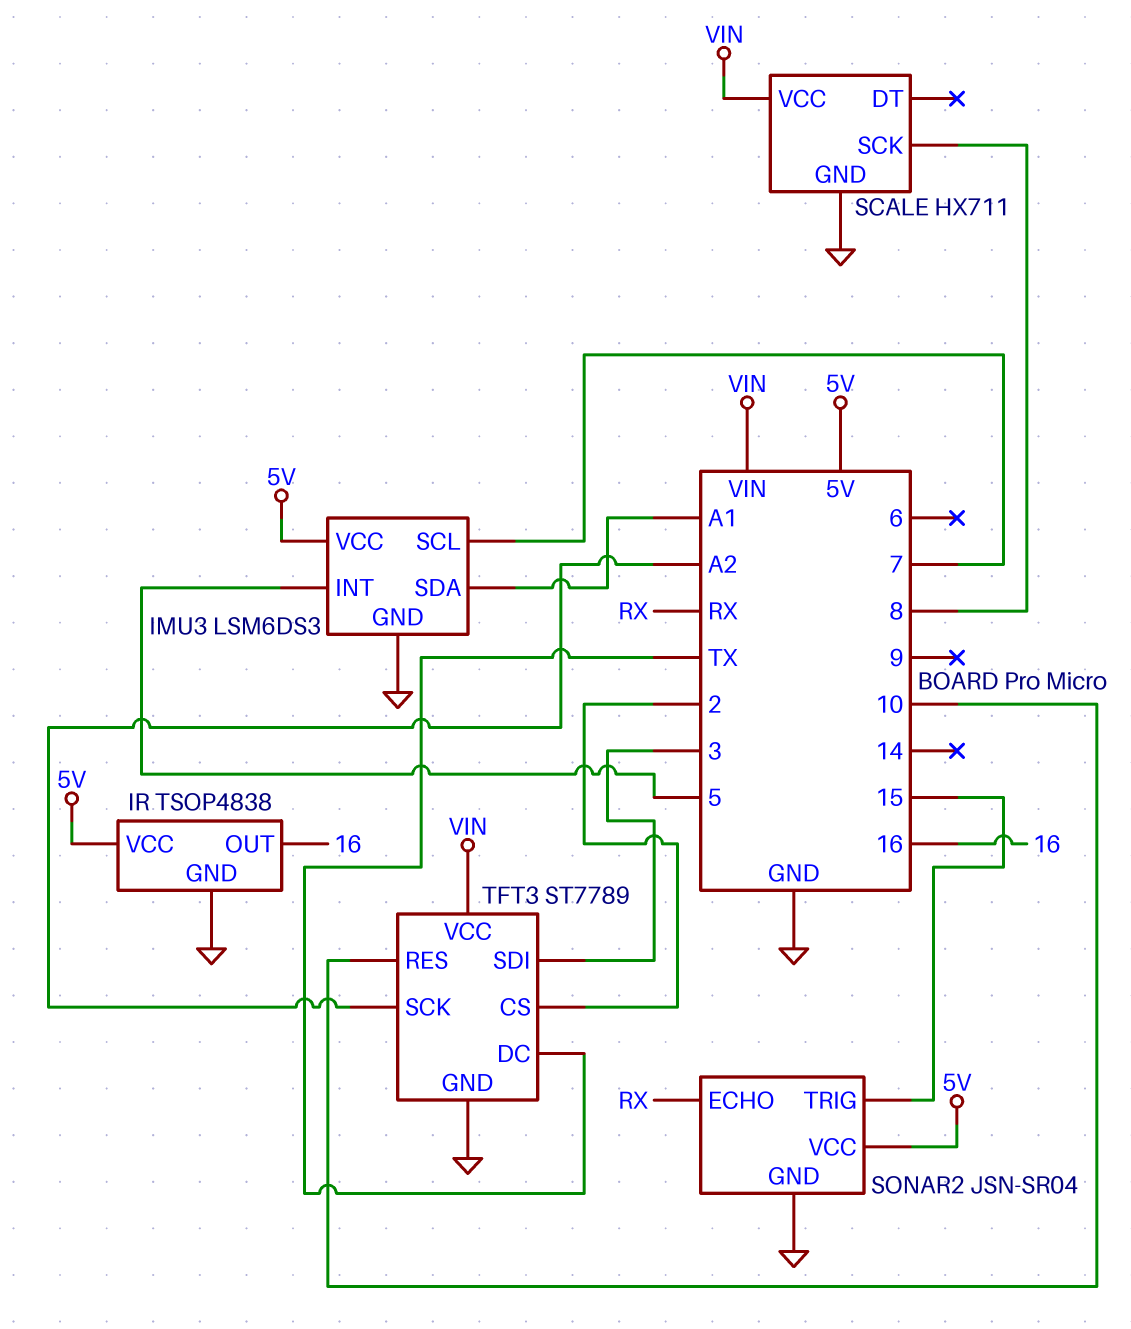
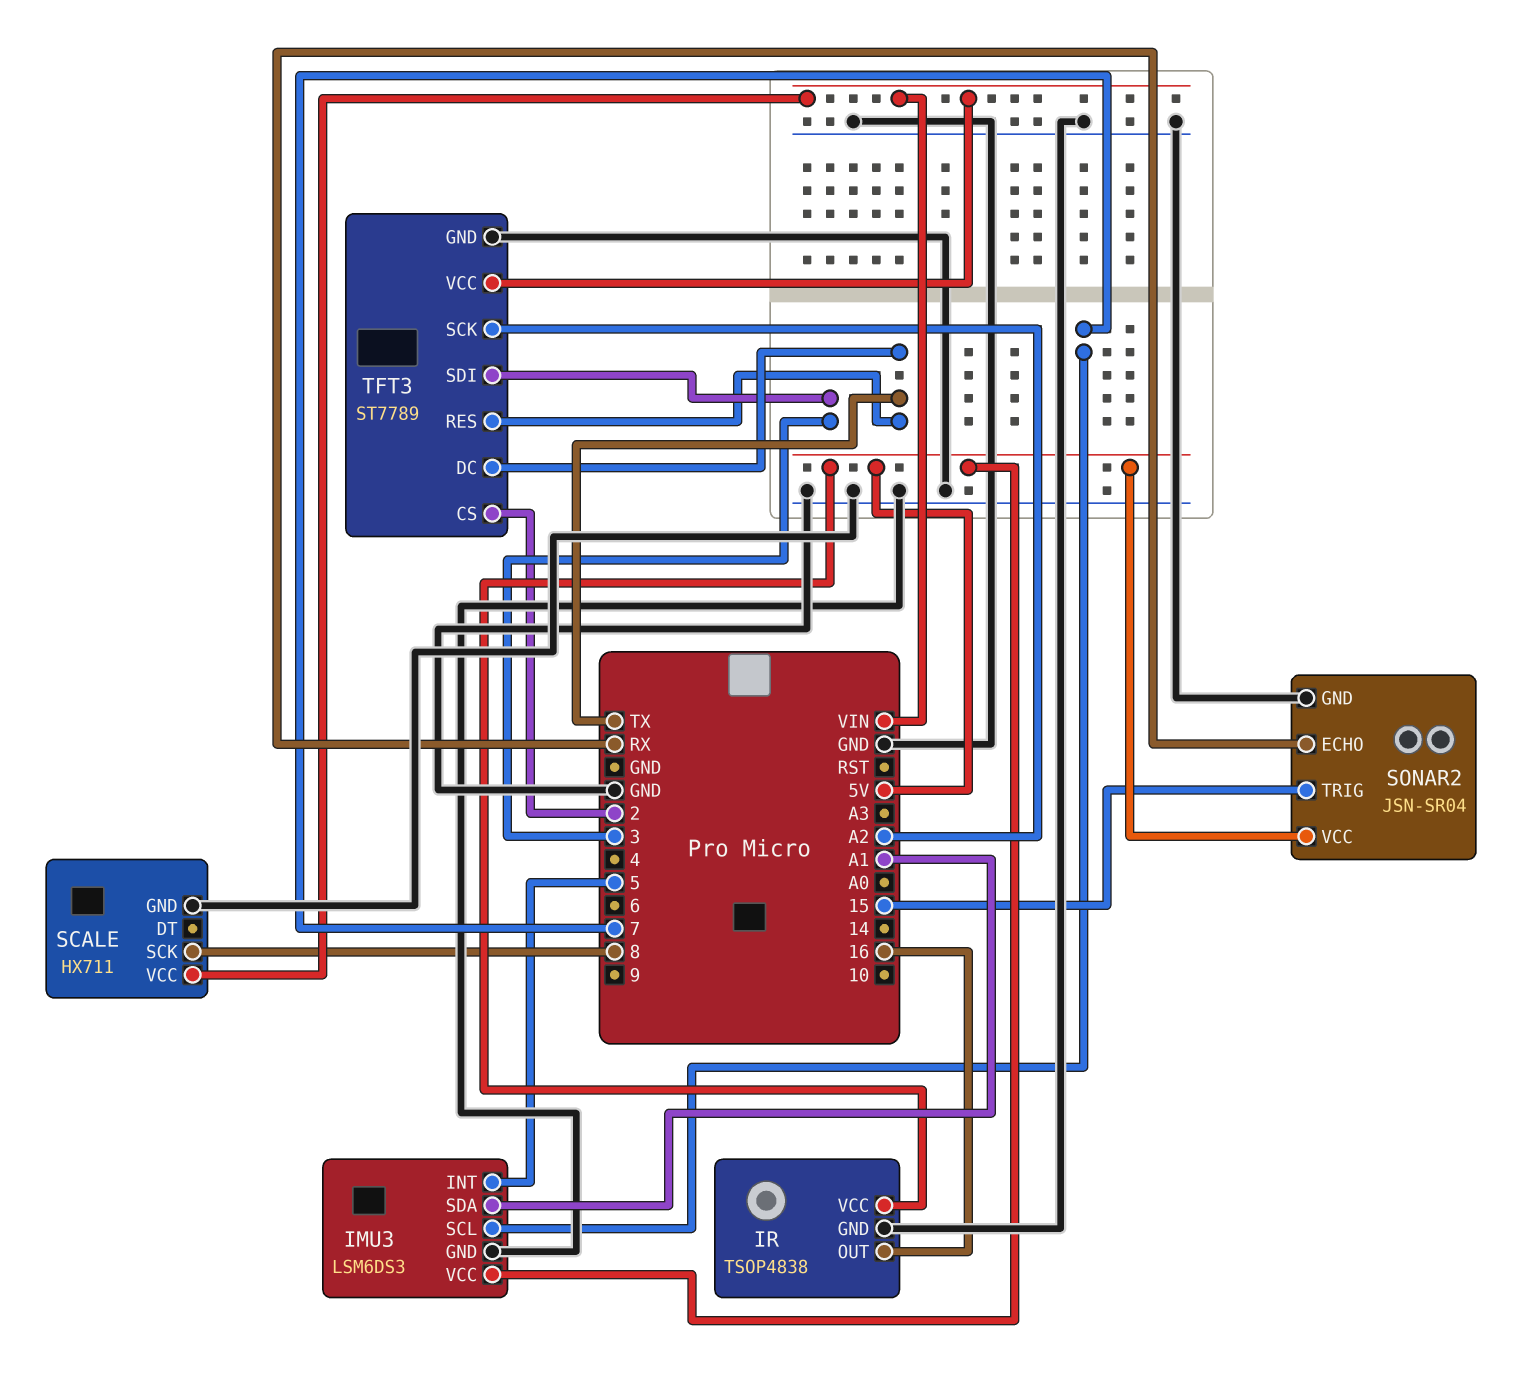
TFT3 pin RES: 10 -> TX

